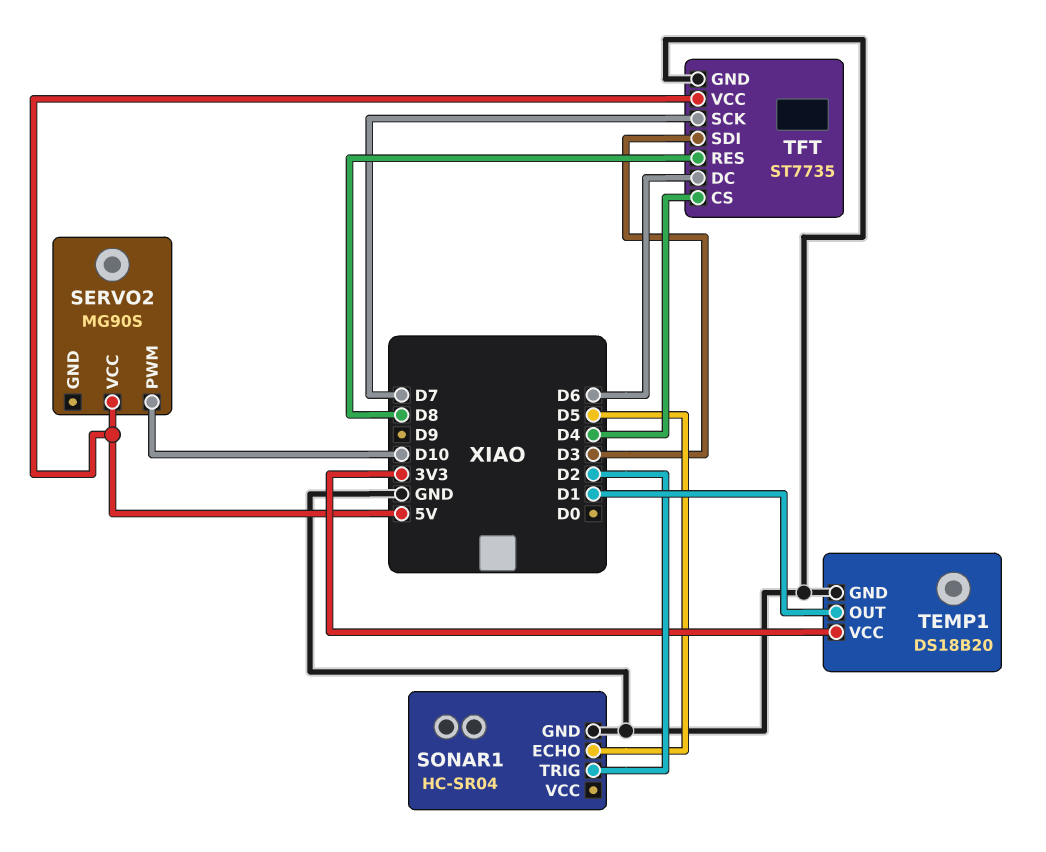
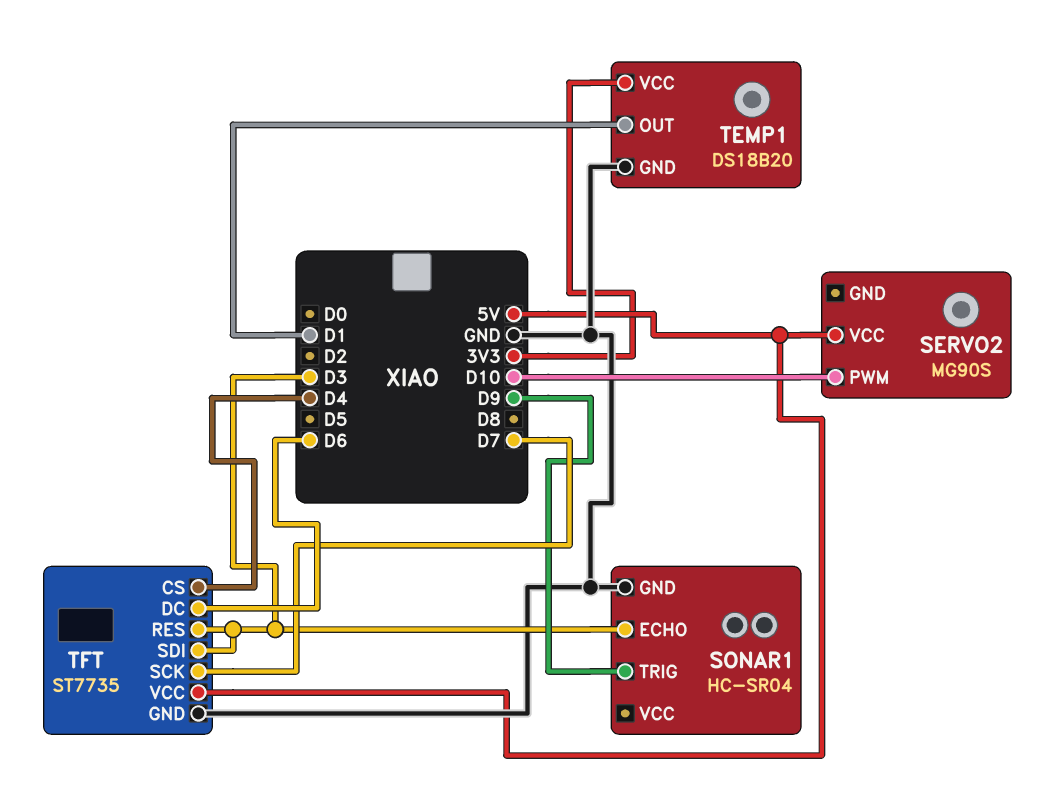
SONAR1 pin ECHO: D5 -> D3
SONAR1 pin TRIG: D2 -> D9
TFT pin RES: D8 -> D3

